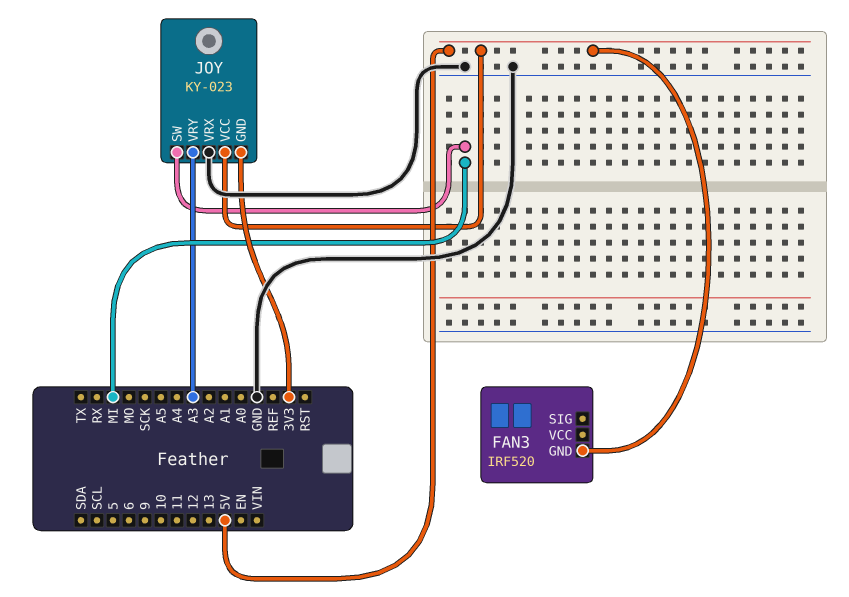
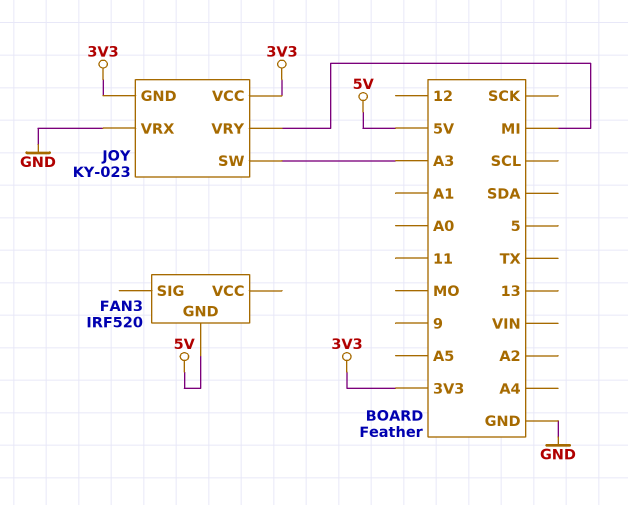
JOY pin SW: MI -> A3
JOY pin VCC: 5V -> 3V3
JOY pin VRY: A3 -> MI

